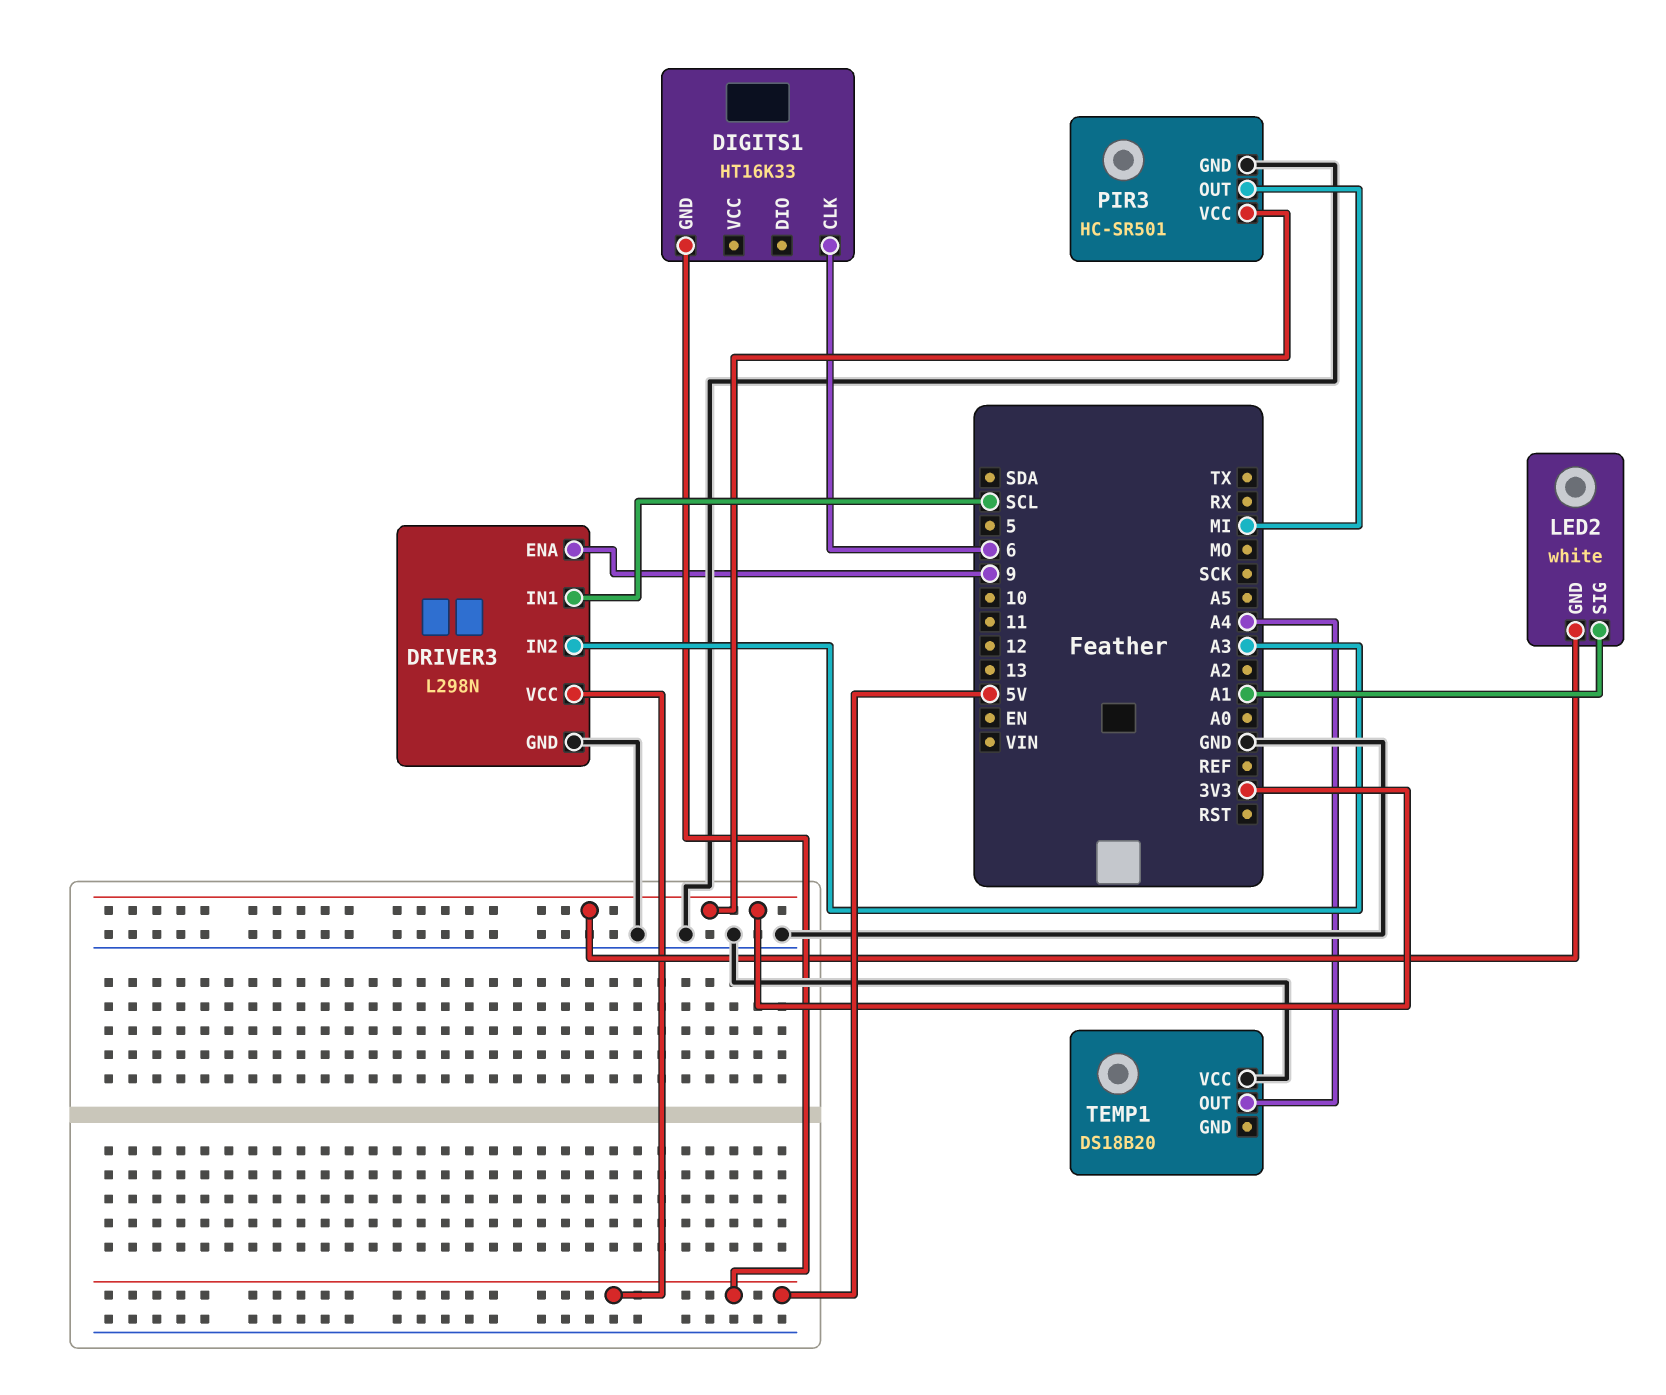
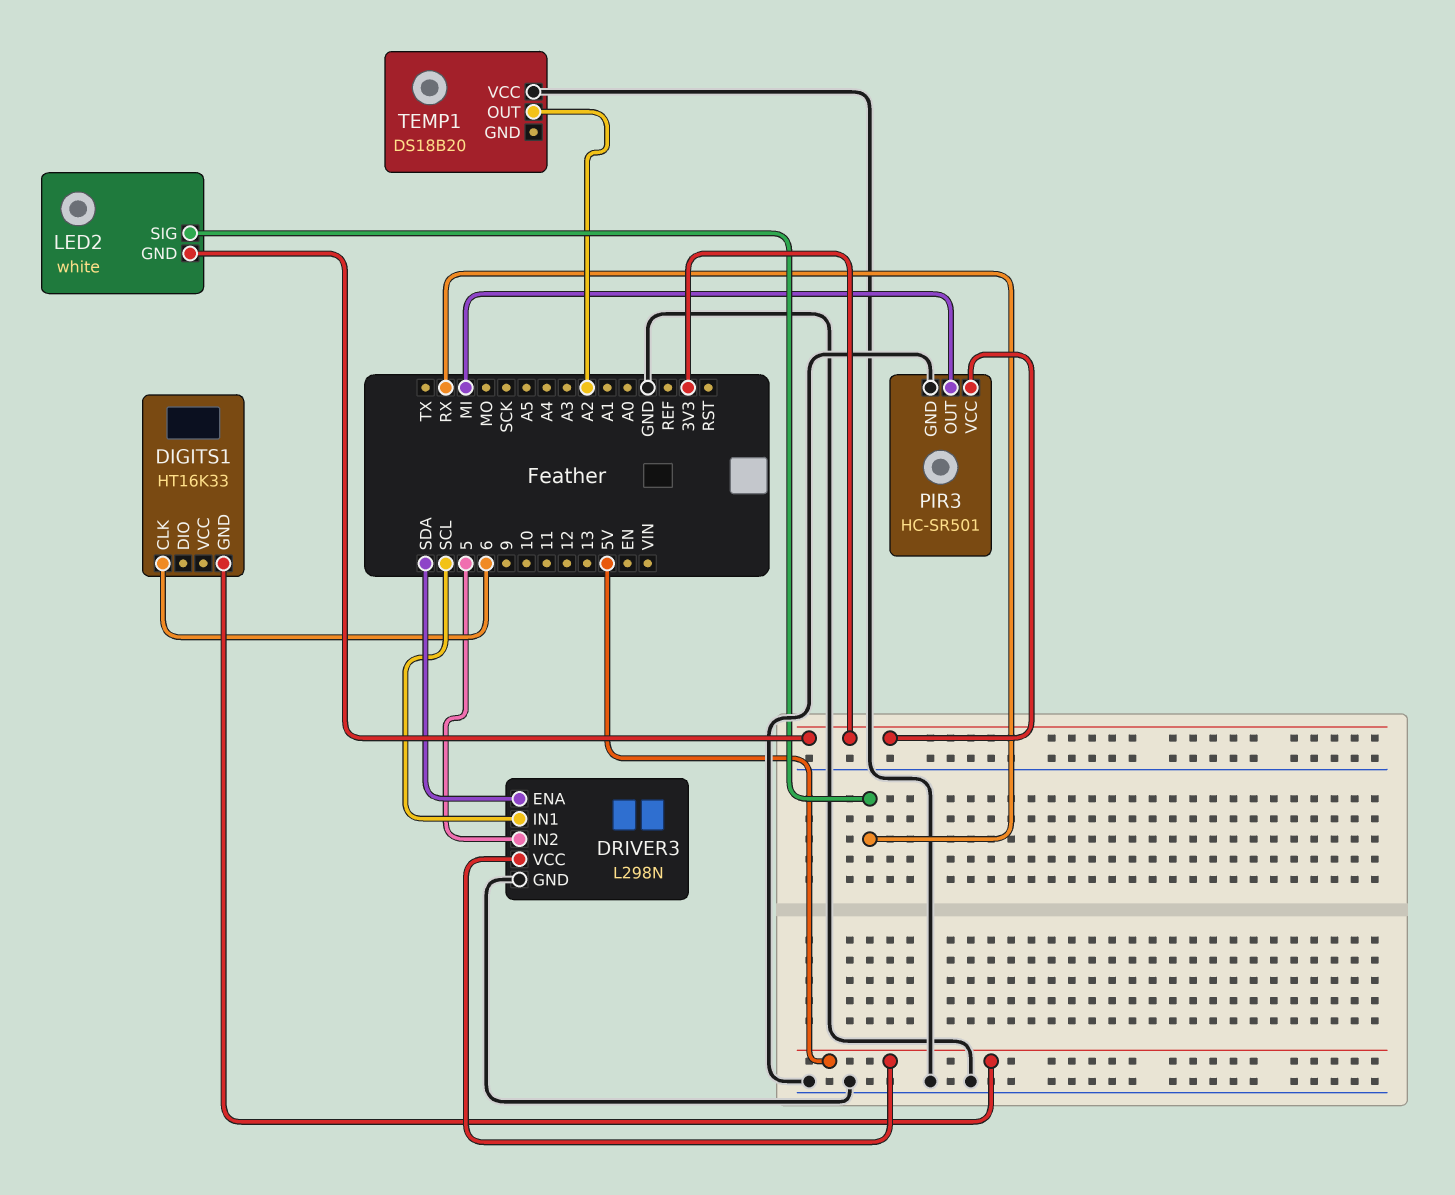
DRIVER3 pin ENA: 9 -> SDA
DRIVER3 pin IN2: A3 -> 5
LED2 pin SIG: A1 -> RX
TEMP1 pin OUT: A4 -> A2

